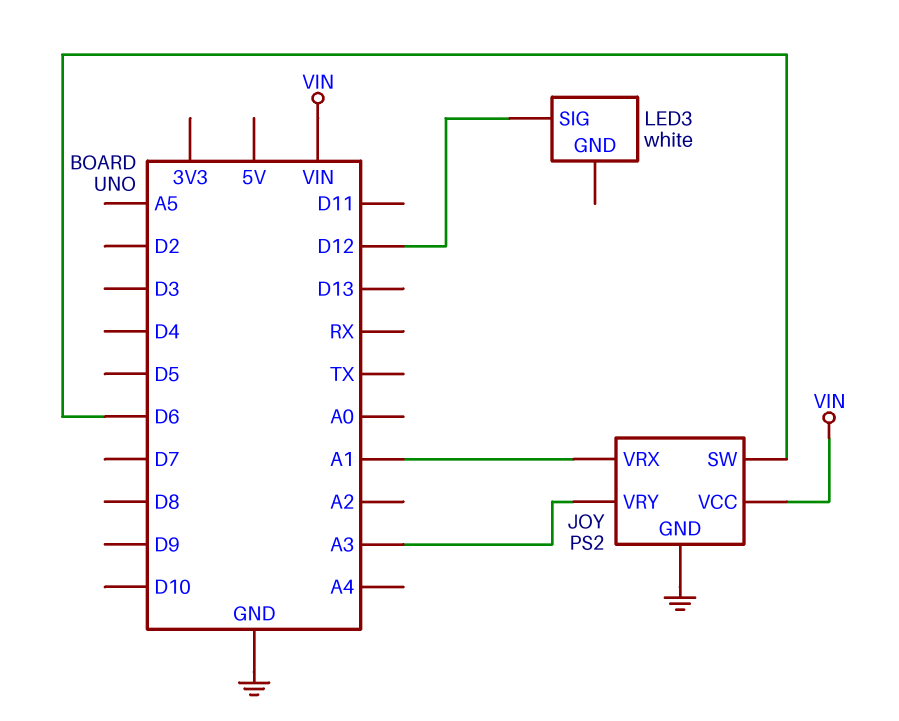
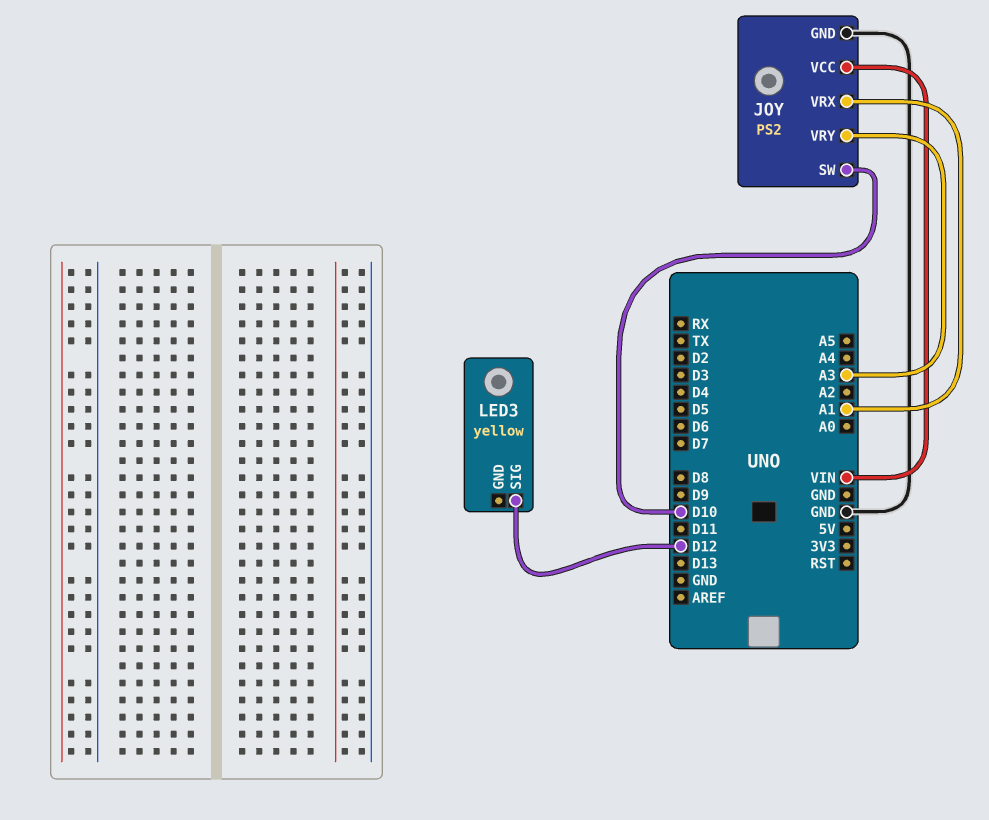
JOY pin SW: D6 -> D10
LED3: white -> yellow

